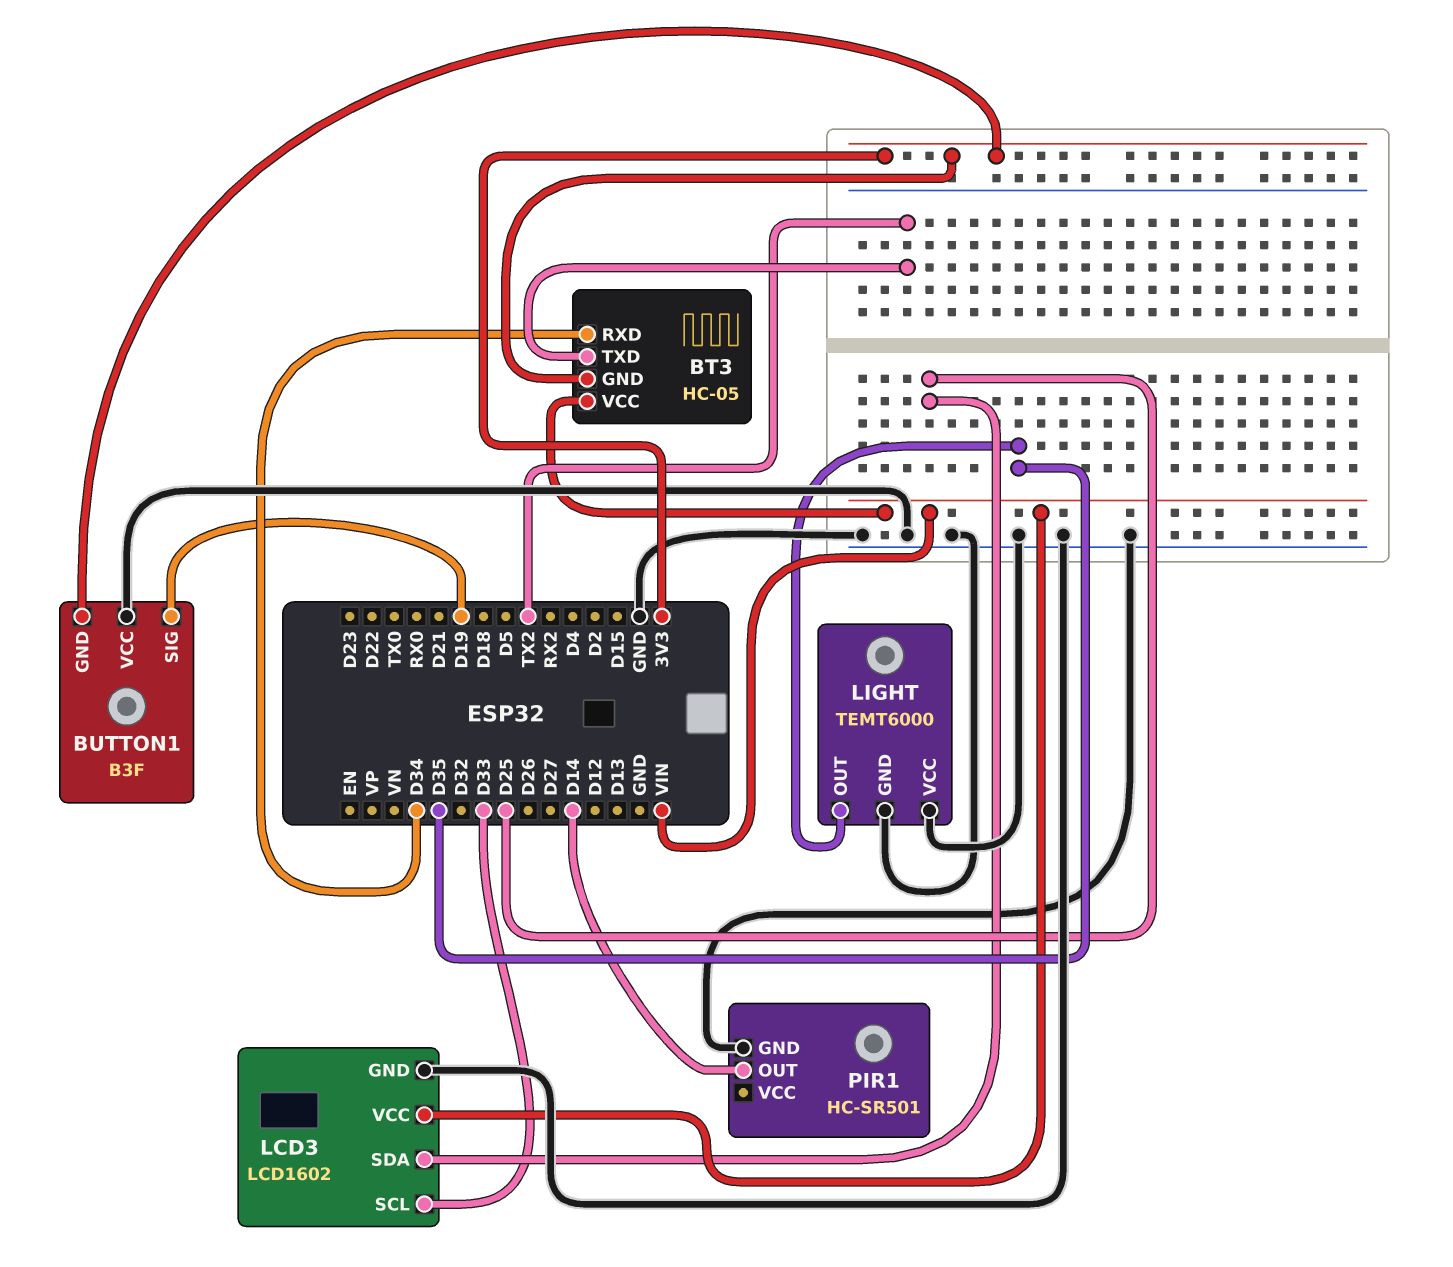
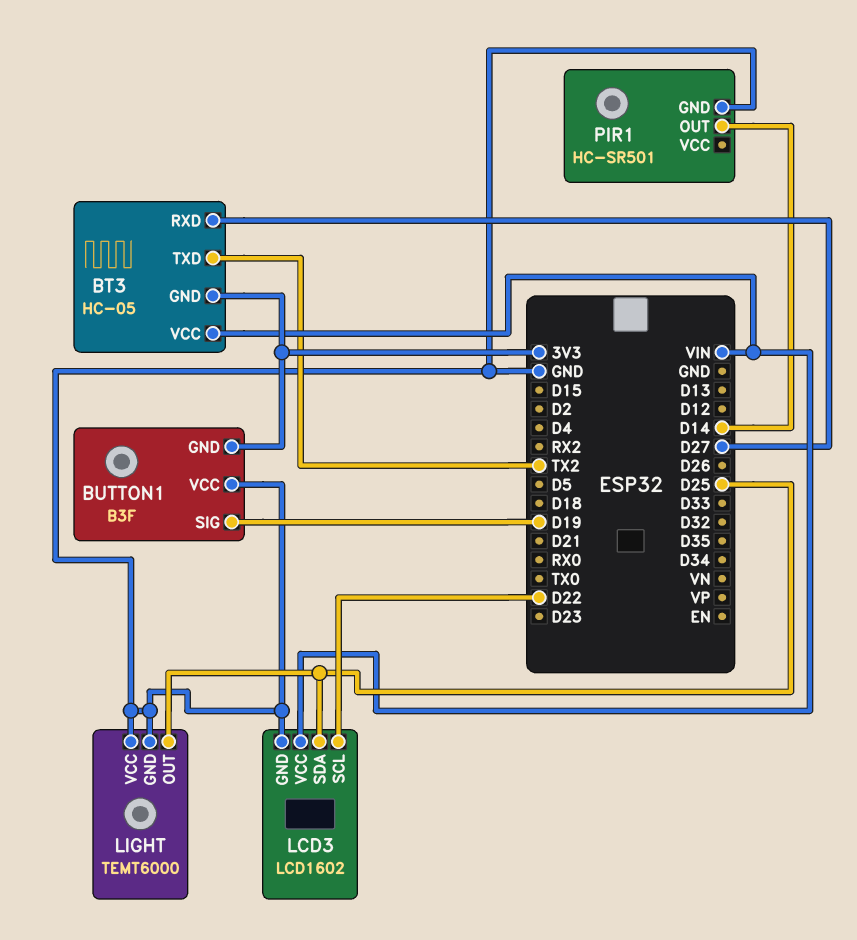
BT3 pin RXD: D34 -> D27
LCD3 pin SCL: D33 -> D22
LIGHT pin OUT: D35 -> D25

